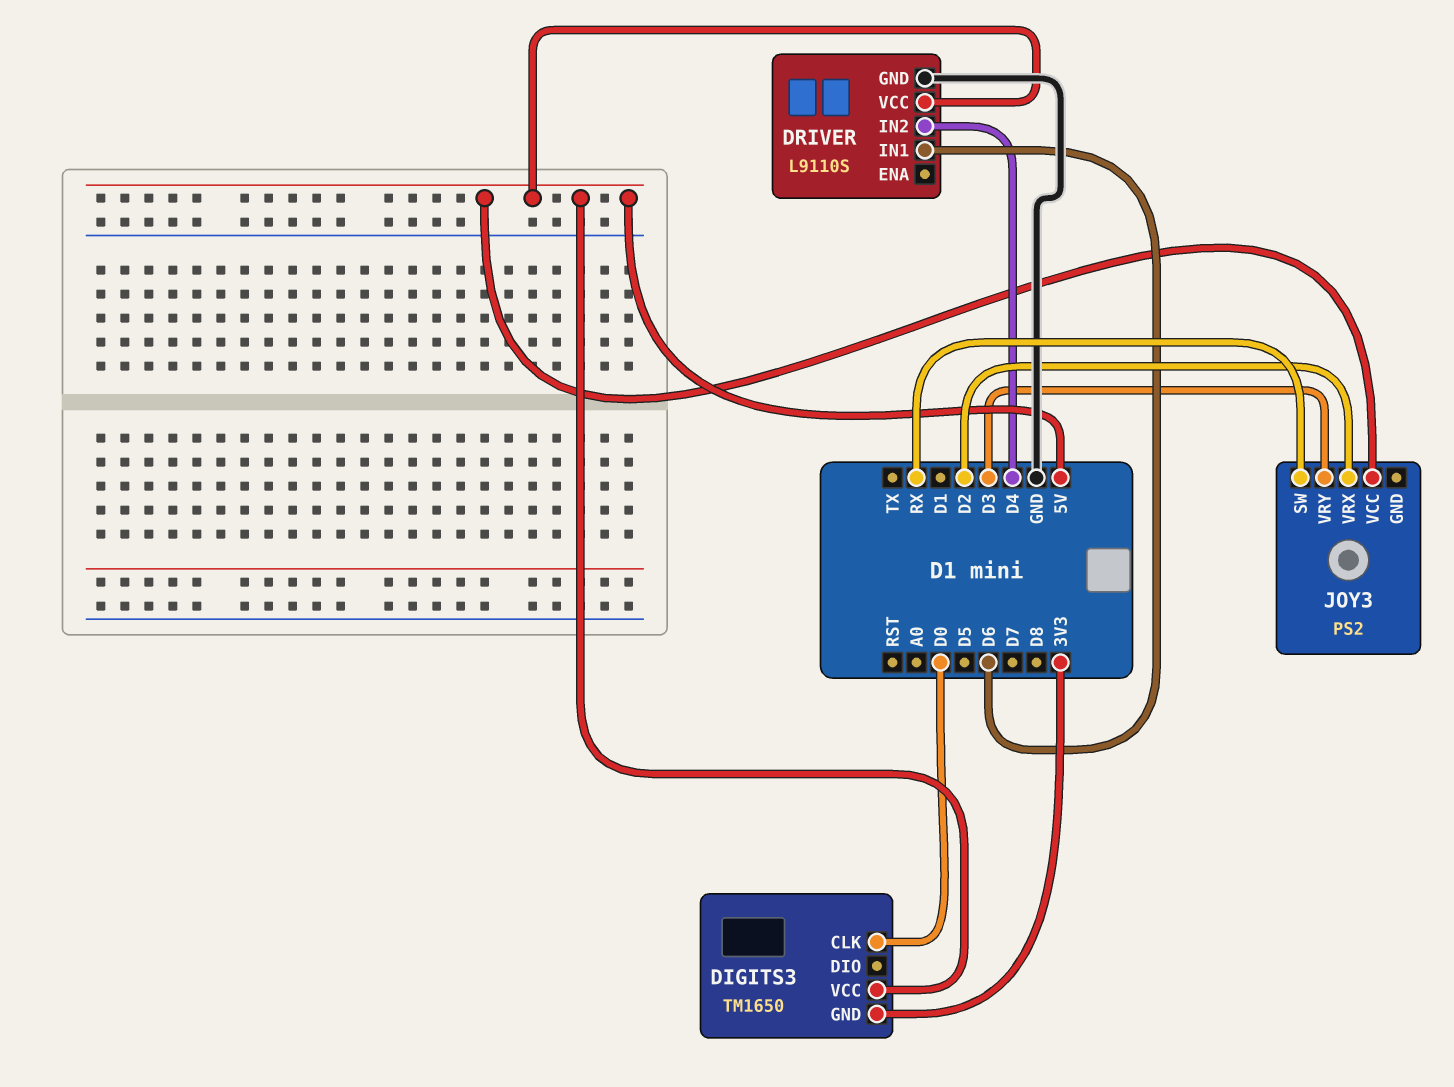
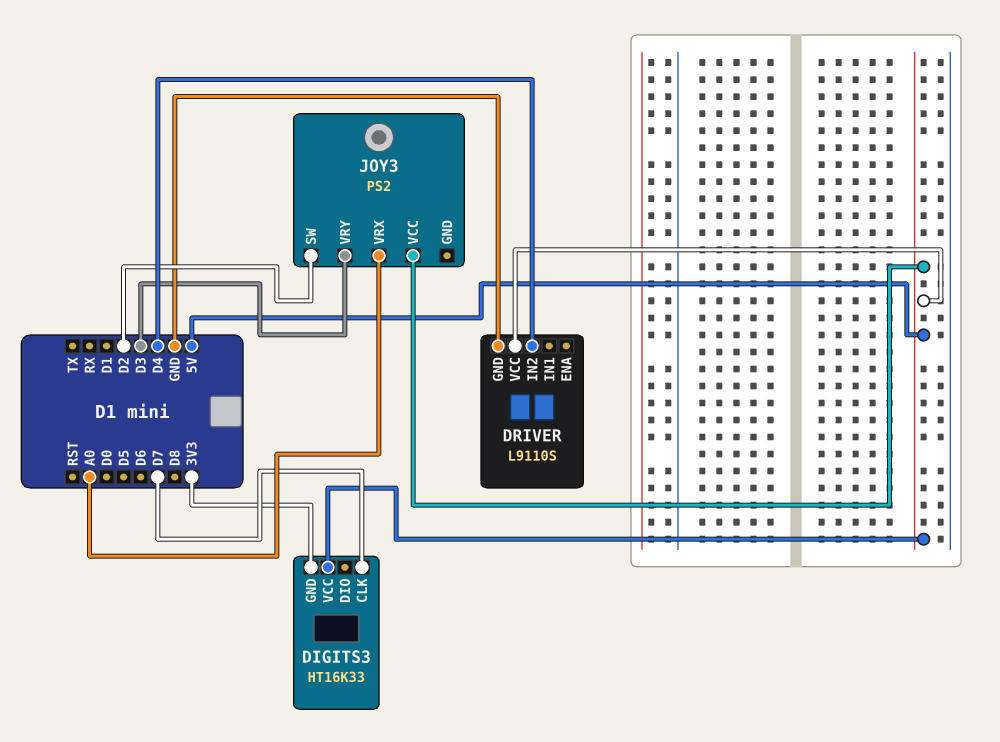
DIGITS3: TM1650 -> HT16K33
DIGITS3 pin CLK: D0 -> D7
DRIVER pin IN1: D6 -> none
JOY3 pin SW: RX -> D2
JOY3 pin VRX: D2 -> A0

